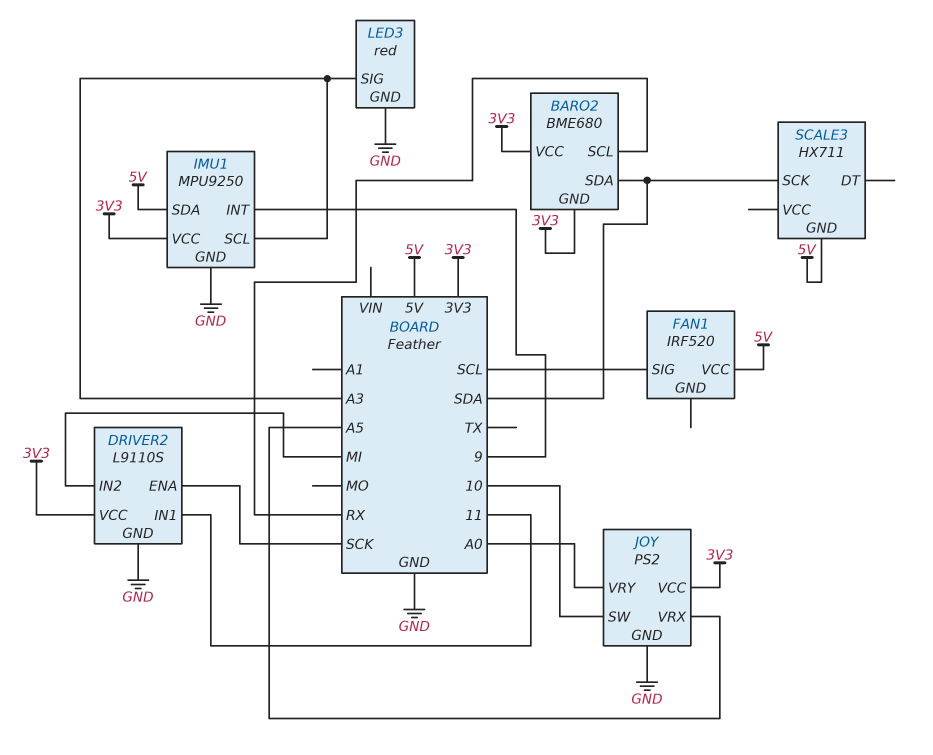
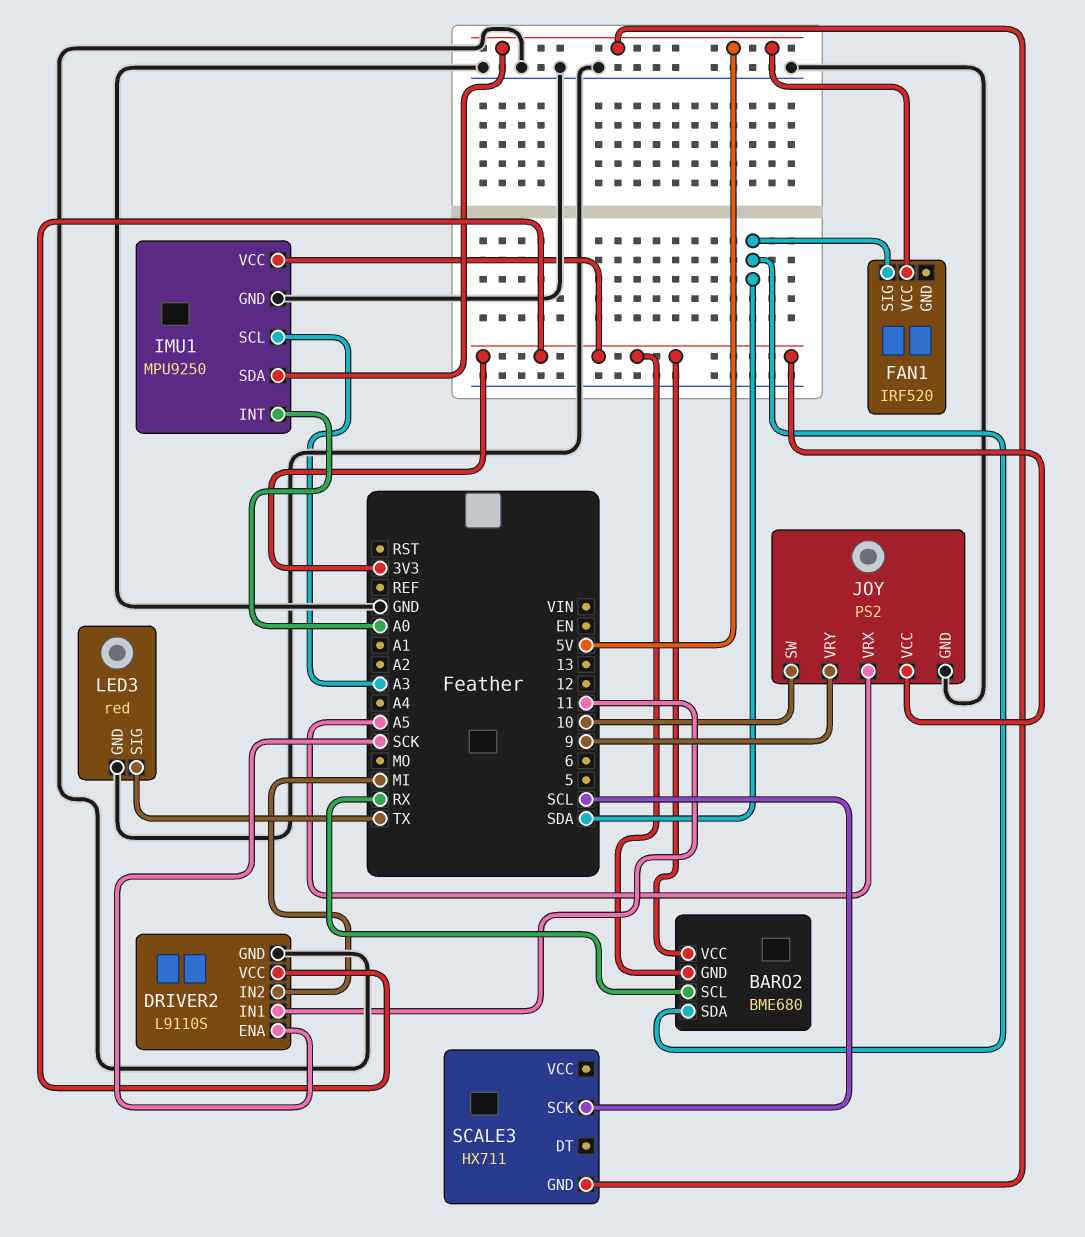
FAN1 pin SIG: SCL -> SDA
IMU1 pin INT: 9 -> A0
JOY pin VRY: A0 -> 9
LED3 pin SIG: A3 -> TX
SCALE3 pin SCK: SDA -> SCL

